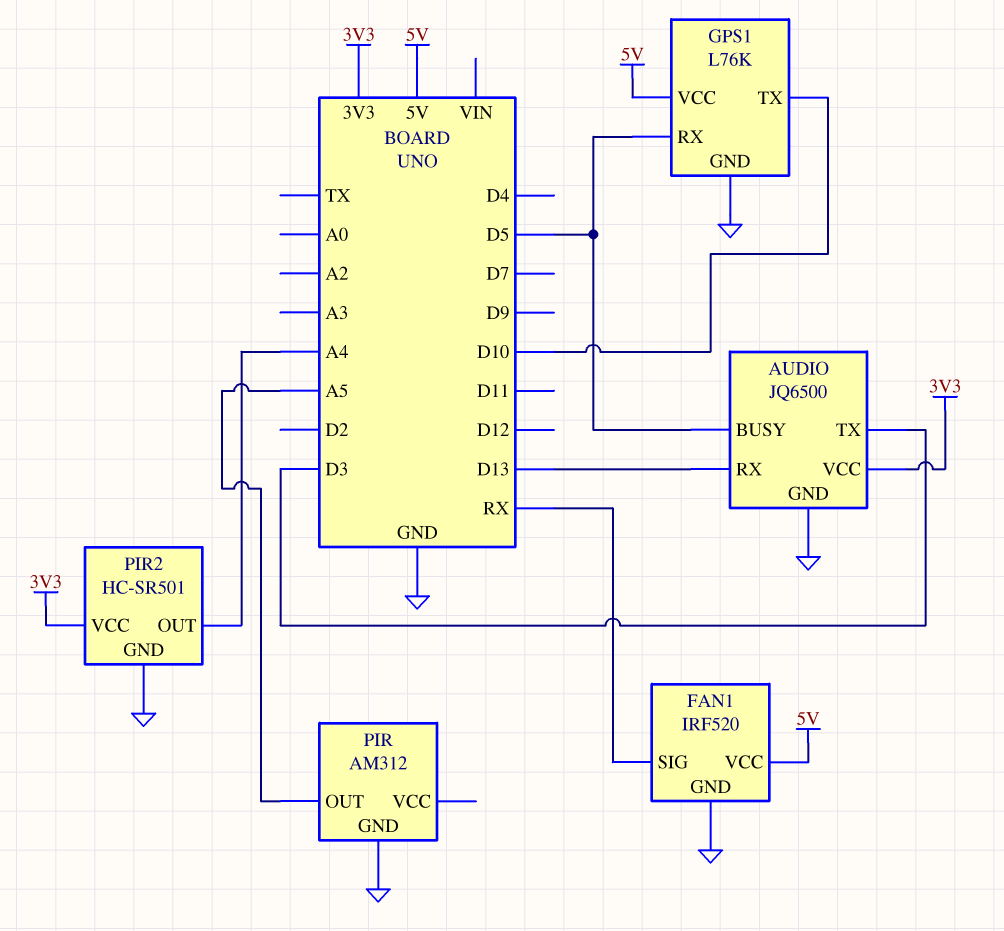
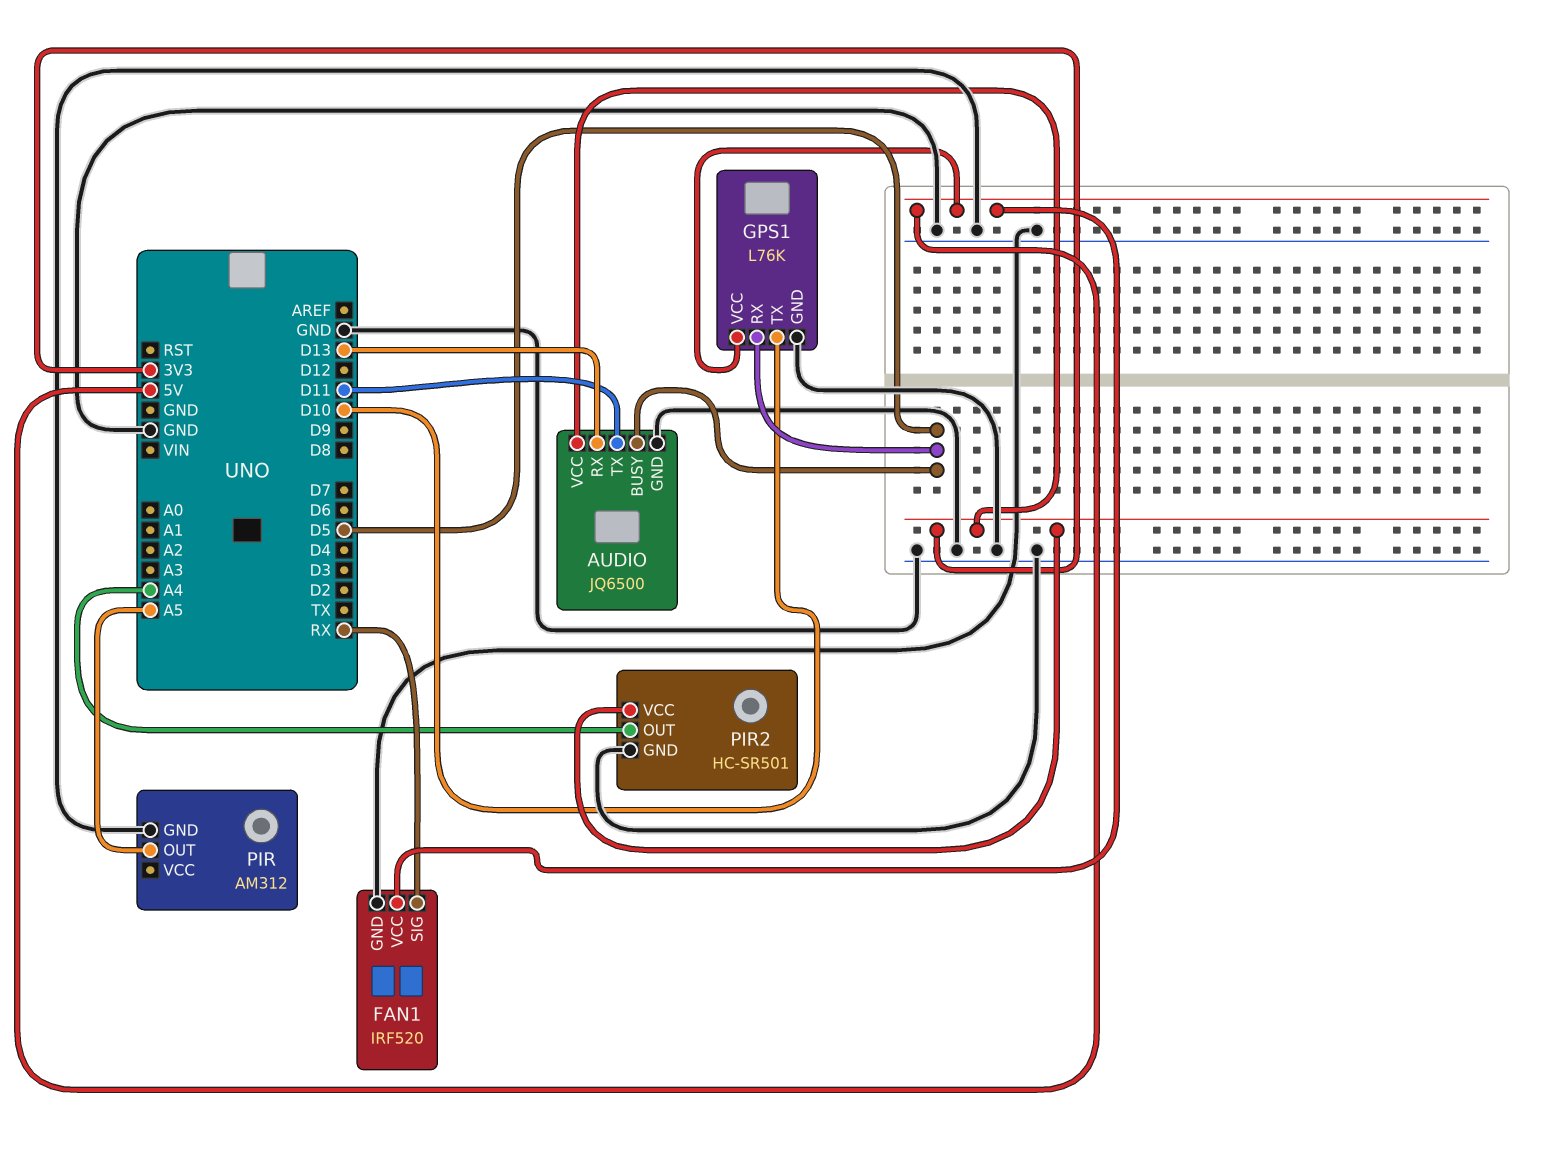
AUDIO pin TX: D3 -> D11

